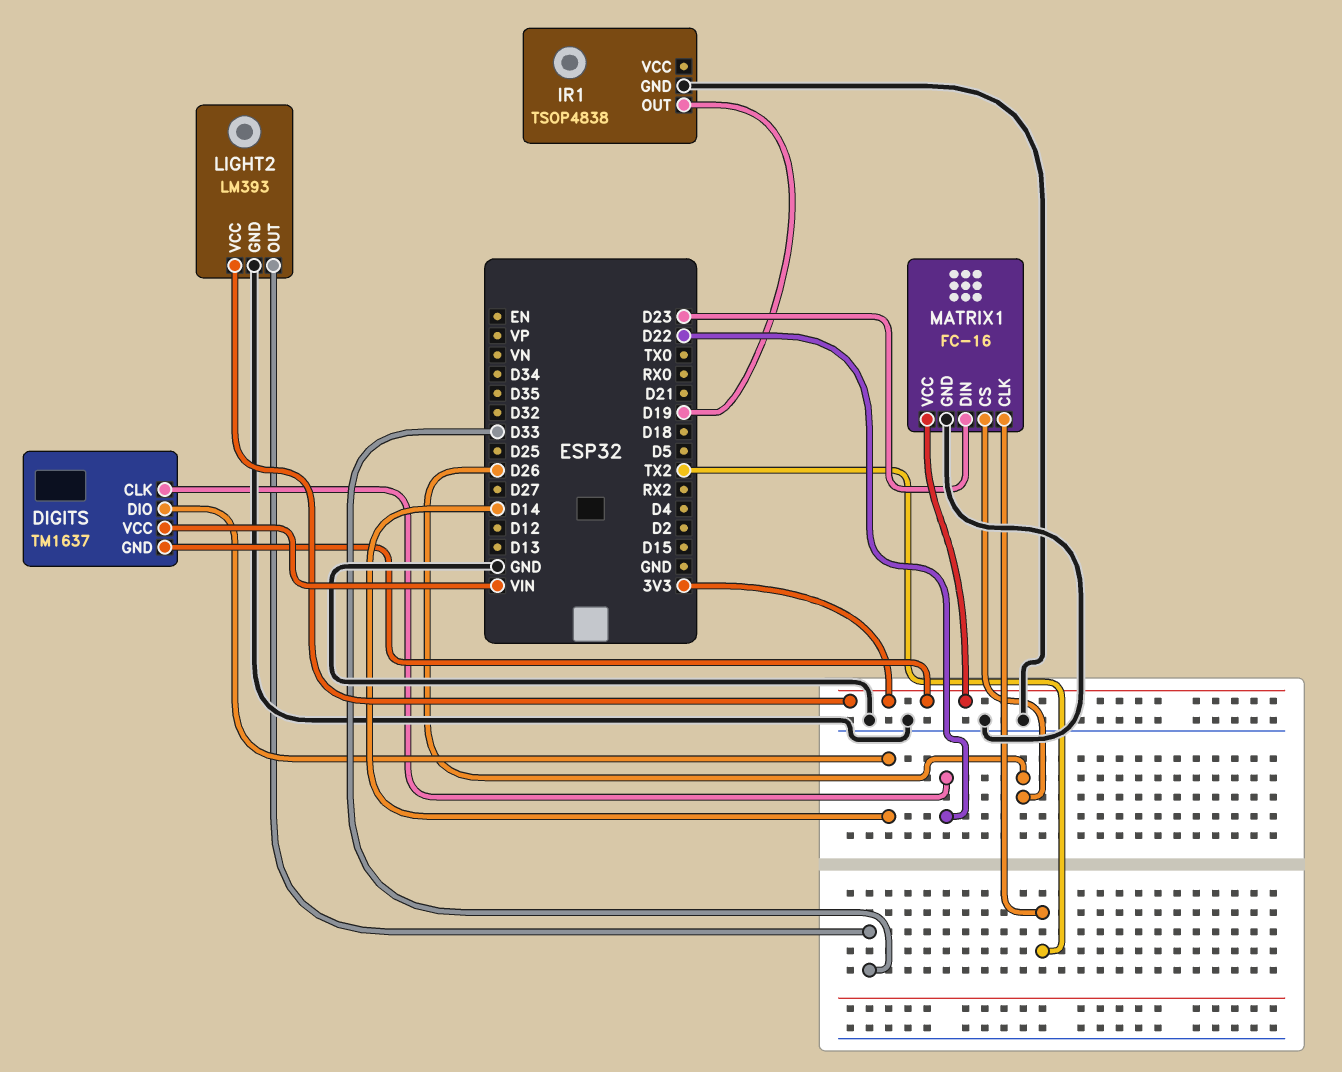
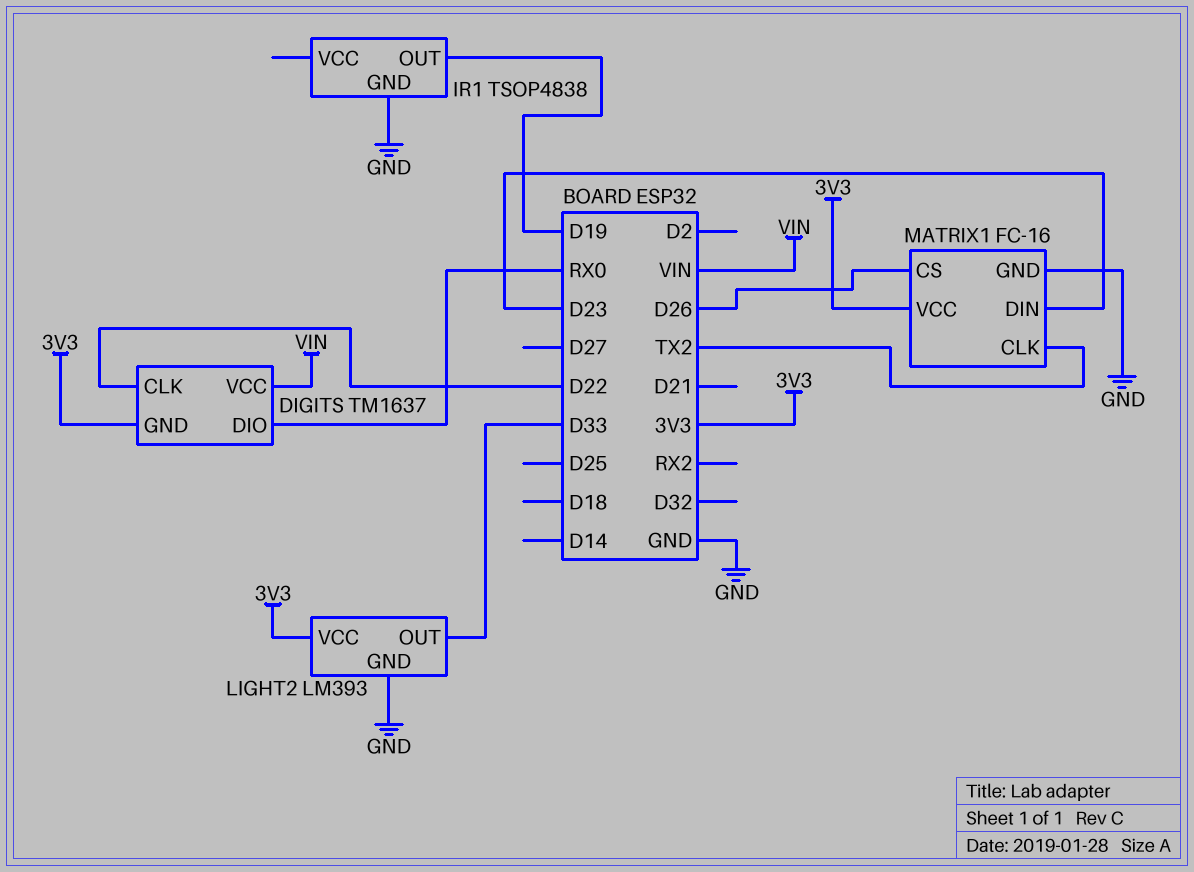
DIGITS pin DIO: D14 -> RX0

